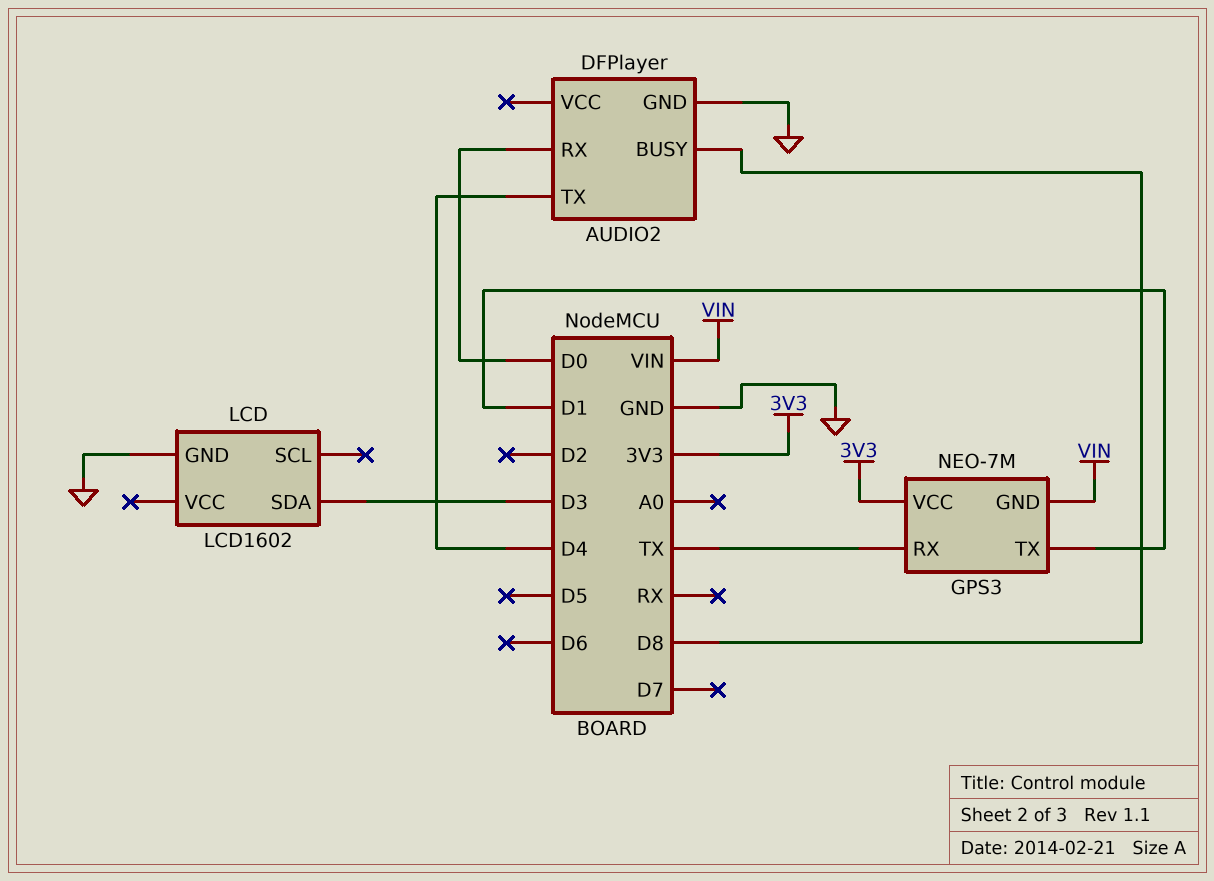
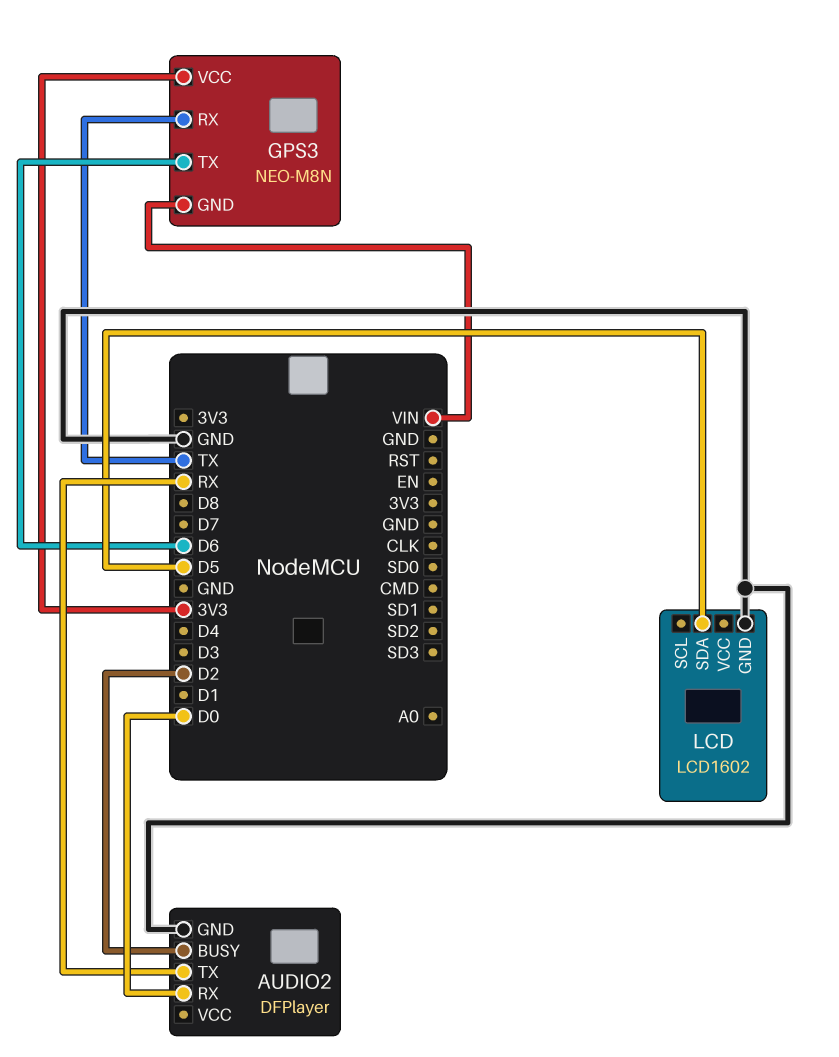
AUDIO2 pin BUSY: D8 -> D2
AUDIO2 pin TX: D4 -> RX
GPS3: NEO-7M -> NEO-M8N
GPS3 pin TX: D1 -> D6
LCD pin SDA: D3 -> D5

